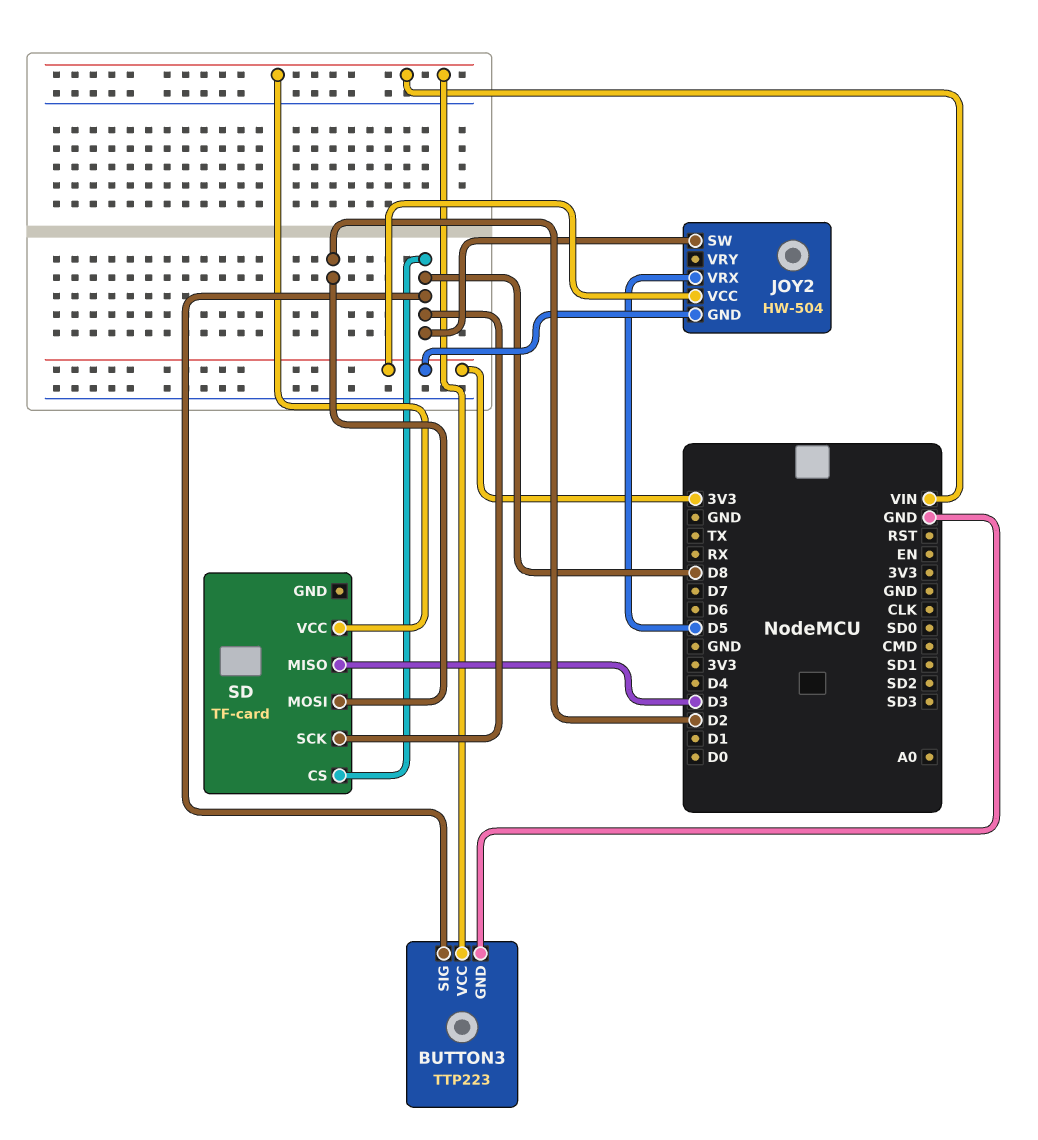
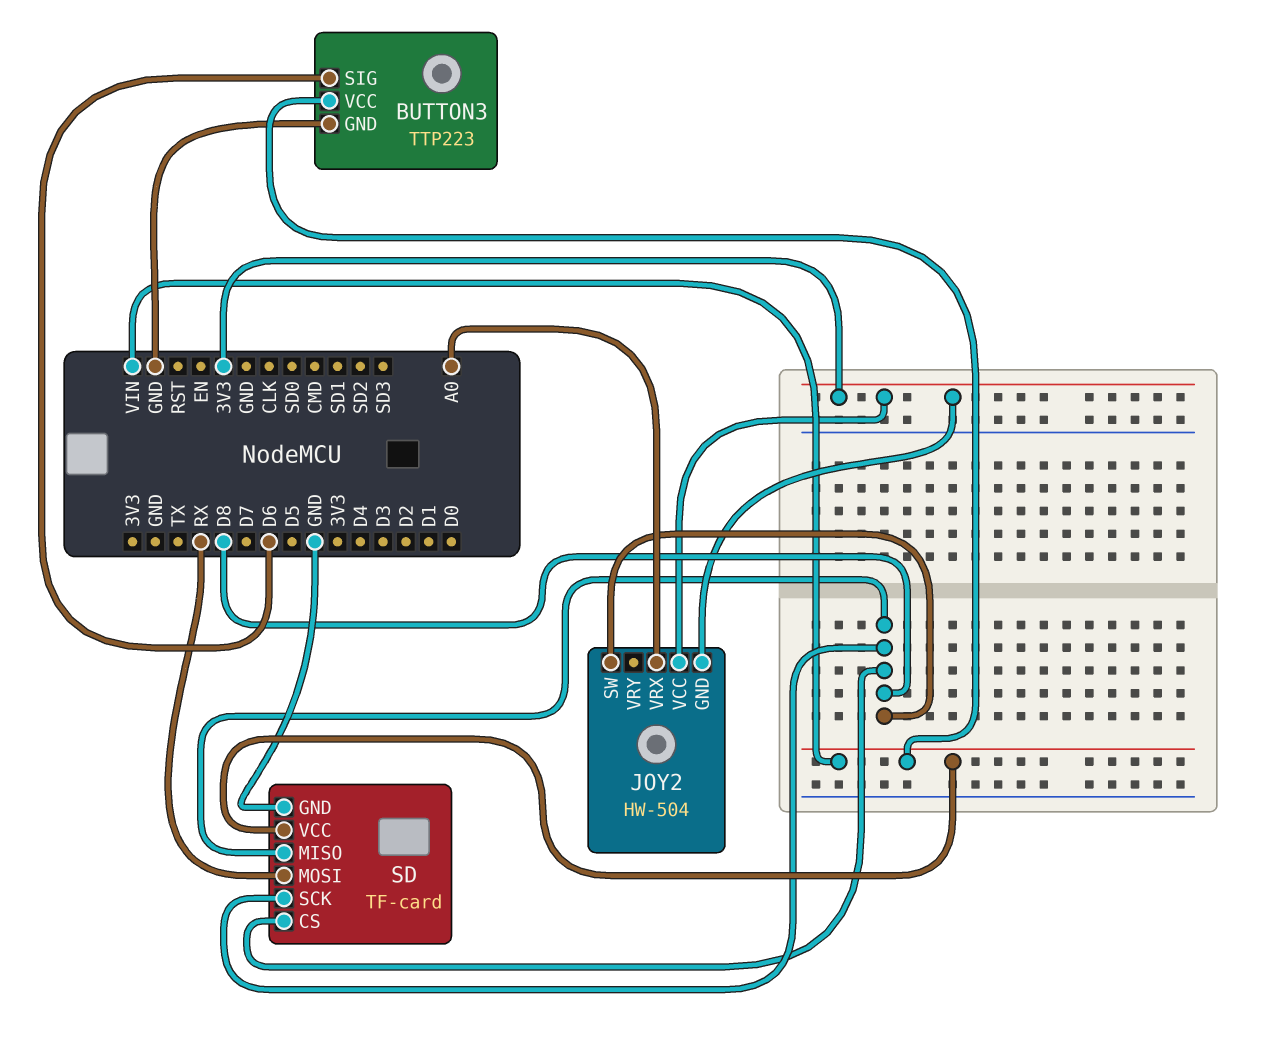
BUTTON3 pin SIG: D8 -> D6
JOY2 pin VRX: D5 -> A0
SD pin GND: none -> GND
SD pin MISO: D3 -> D8
SD pin MOSI: D2 -> RX

